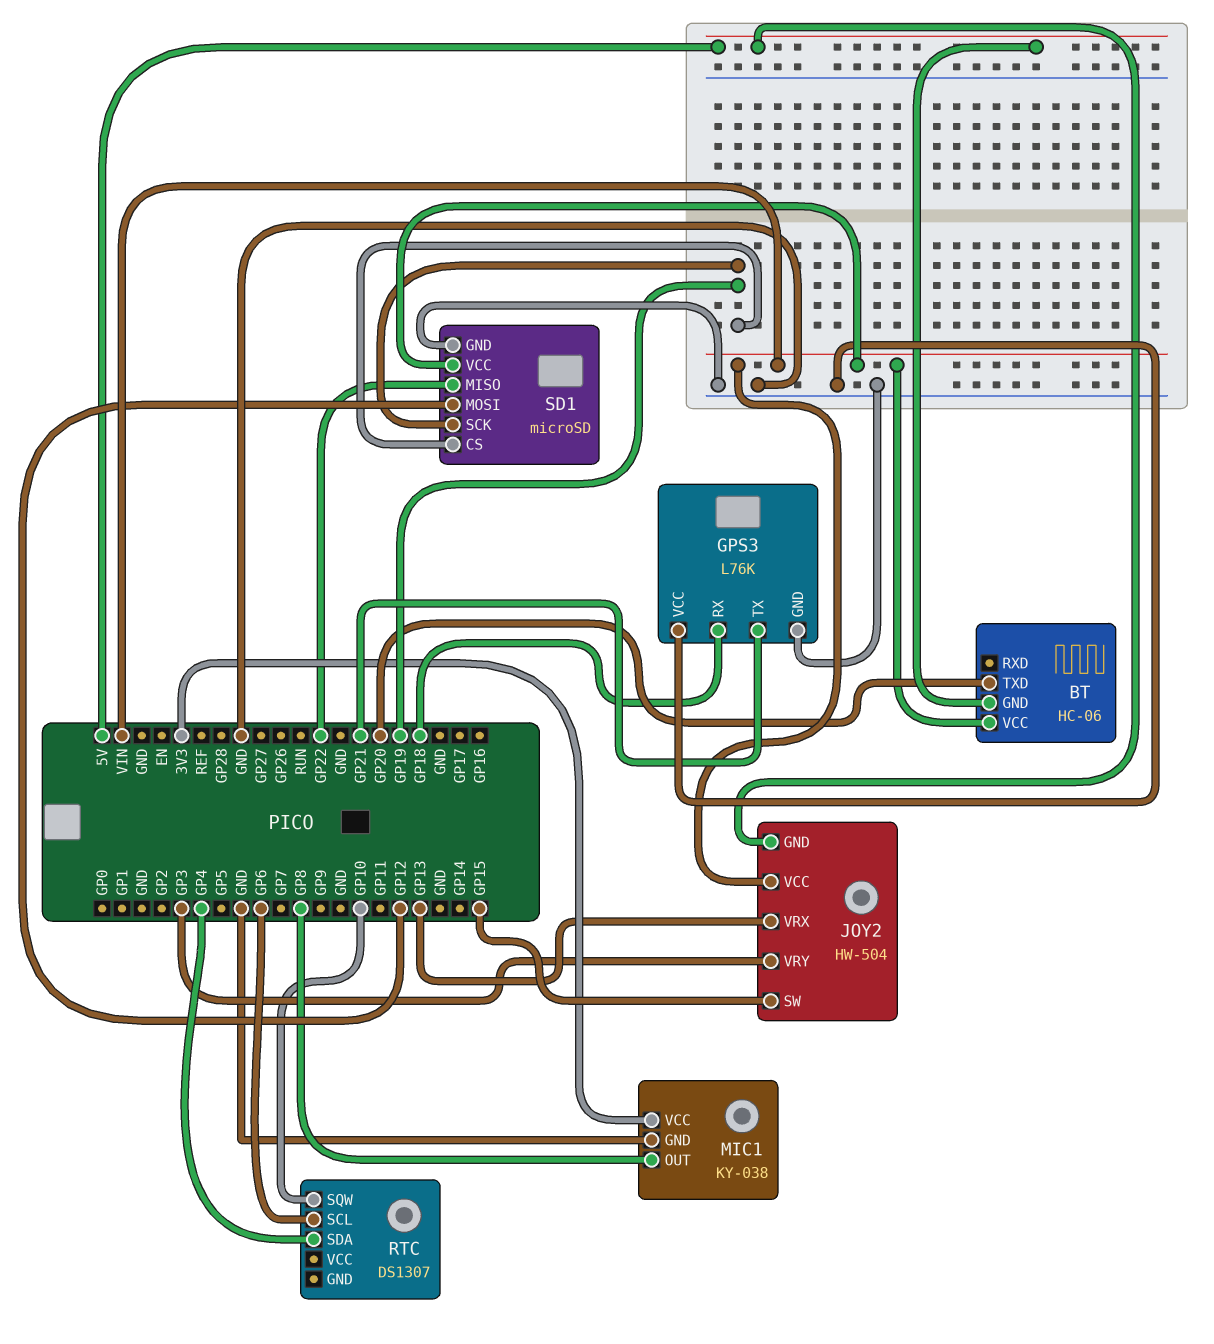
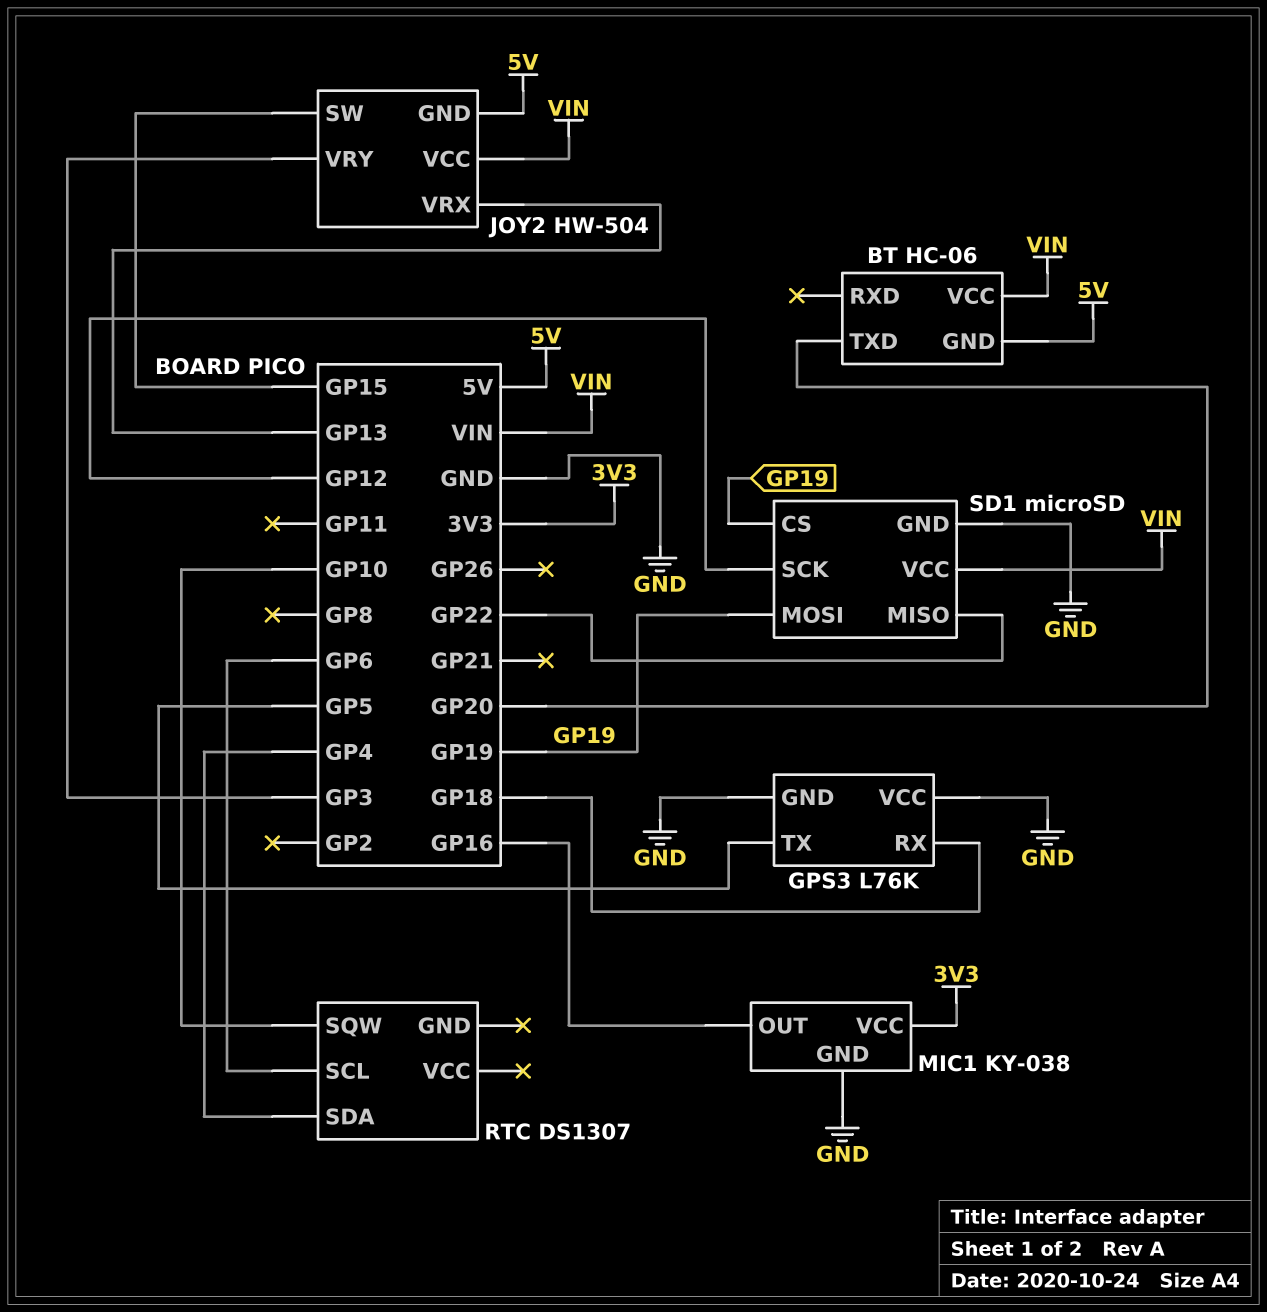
GPS3 pin TX: GP21 -> GP5
MIC1 pin OUT: GP8 -> GP16
SD1 pin MOSI: GP12 -> GP19
SD1 pin SCK: GP19 -> GP12

